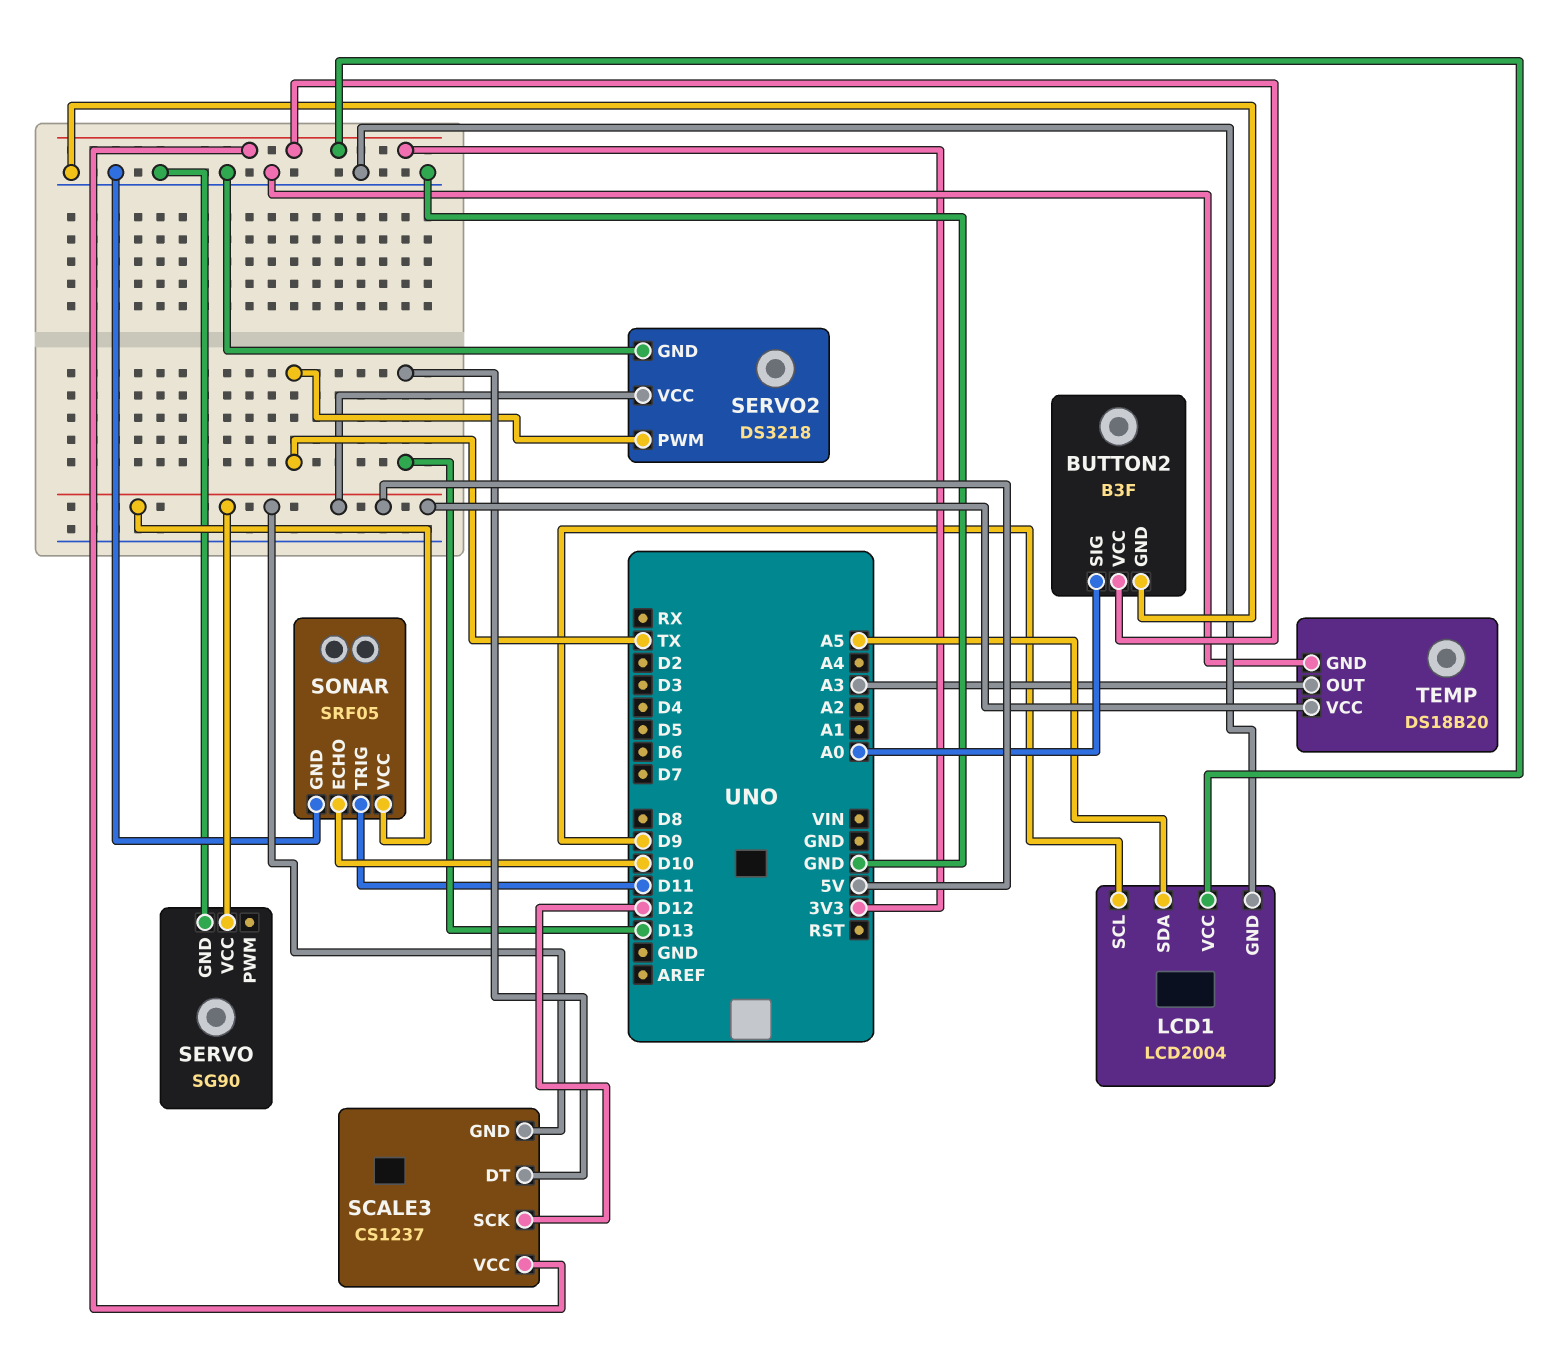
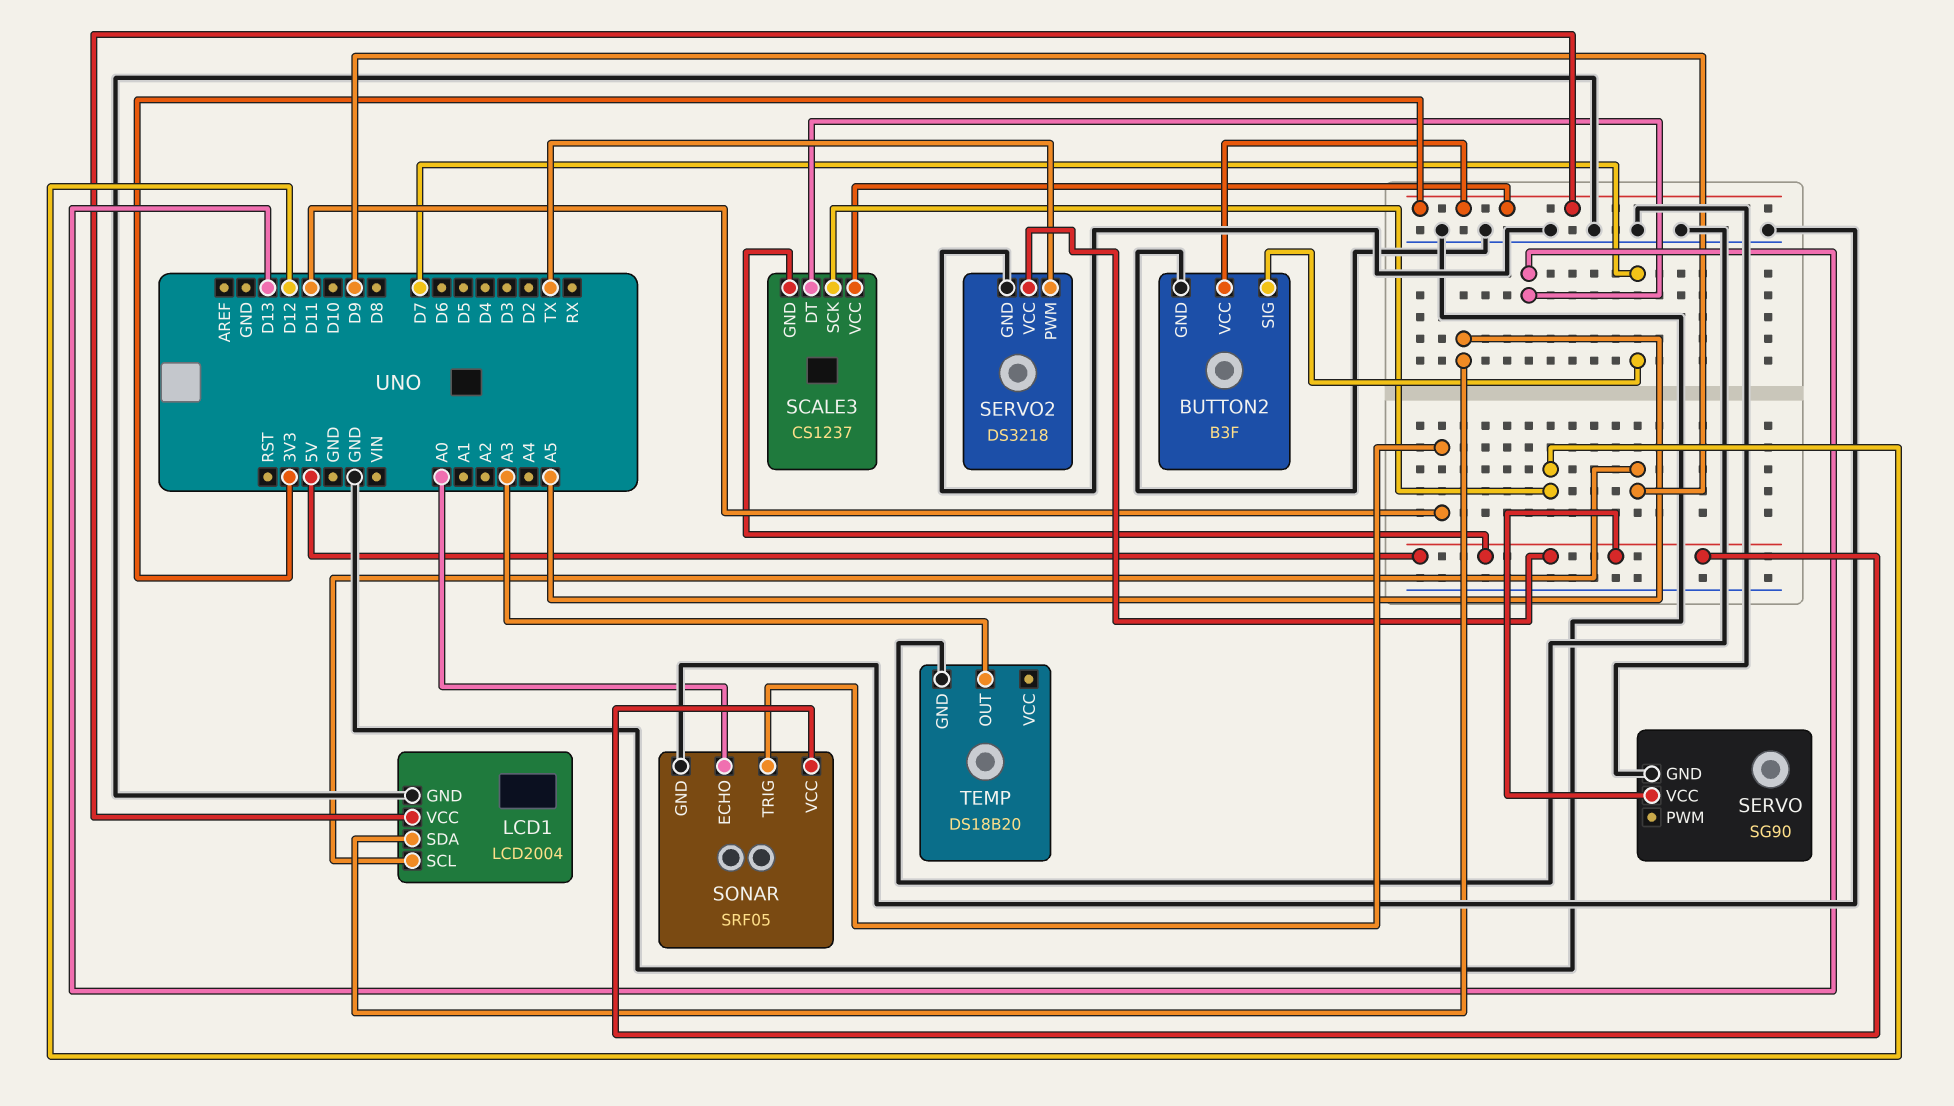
BUTTON2 pin SIG: A0 -> D7
SONAR pin ECHO: D10 -> A0
TEMP pin VCC: 5V -> none

